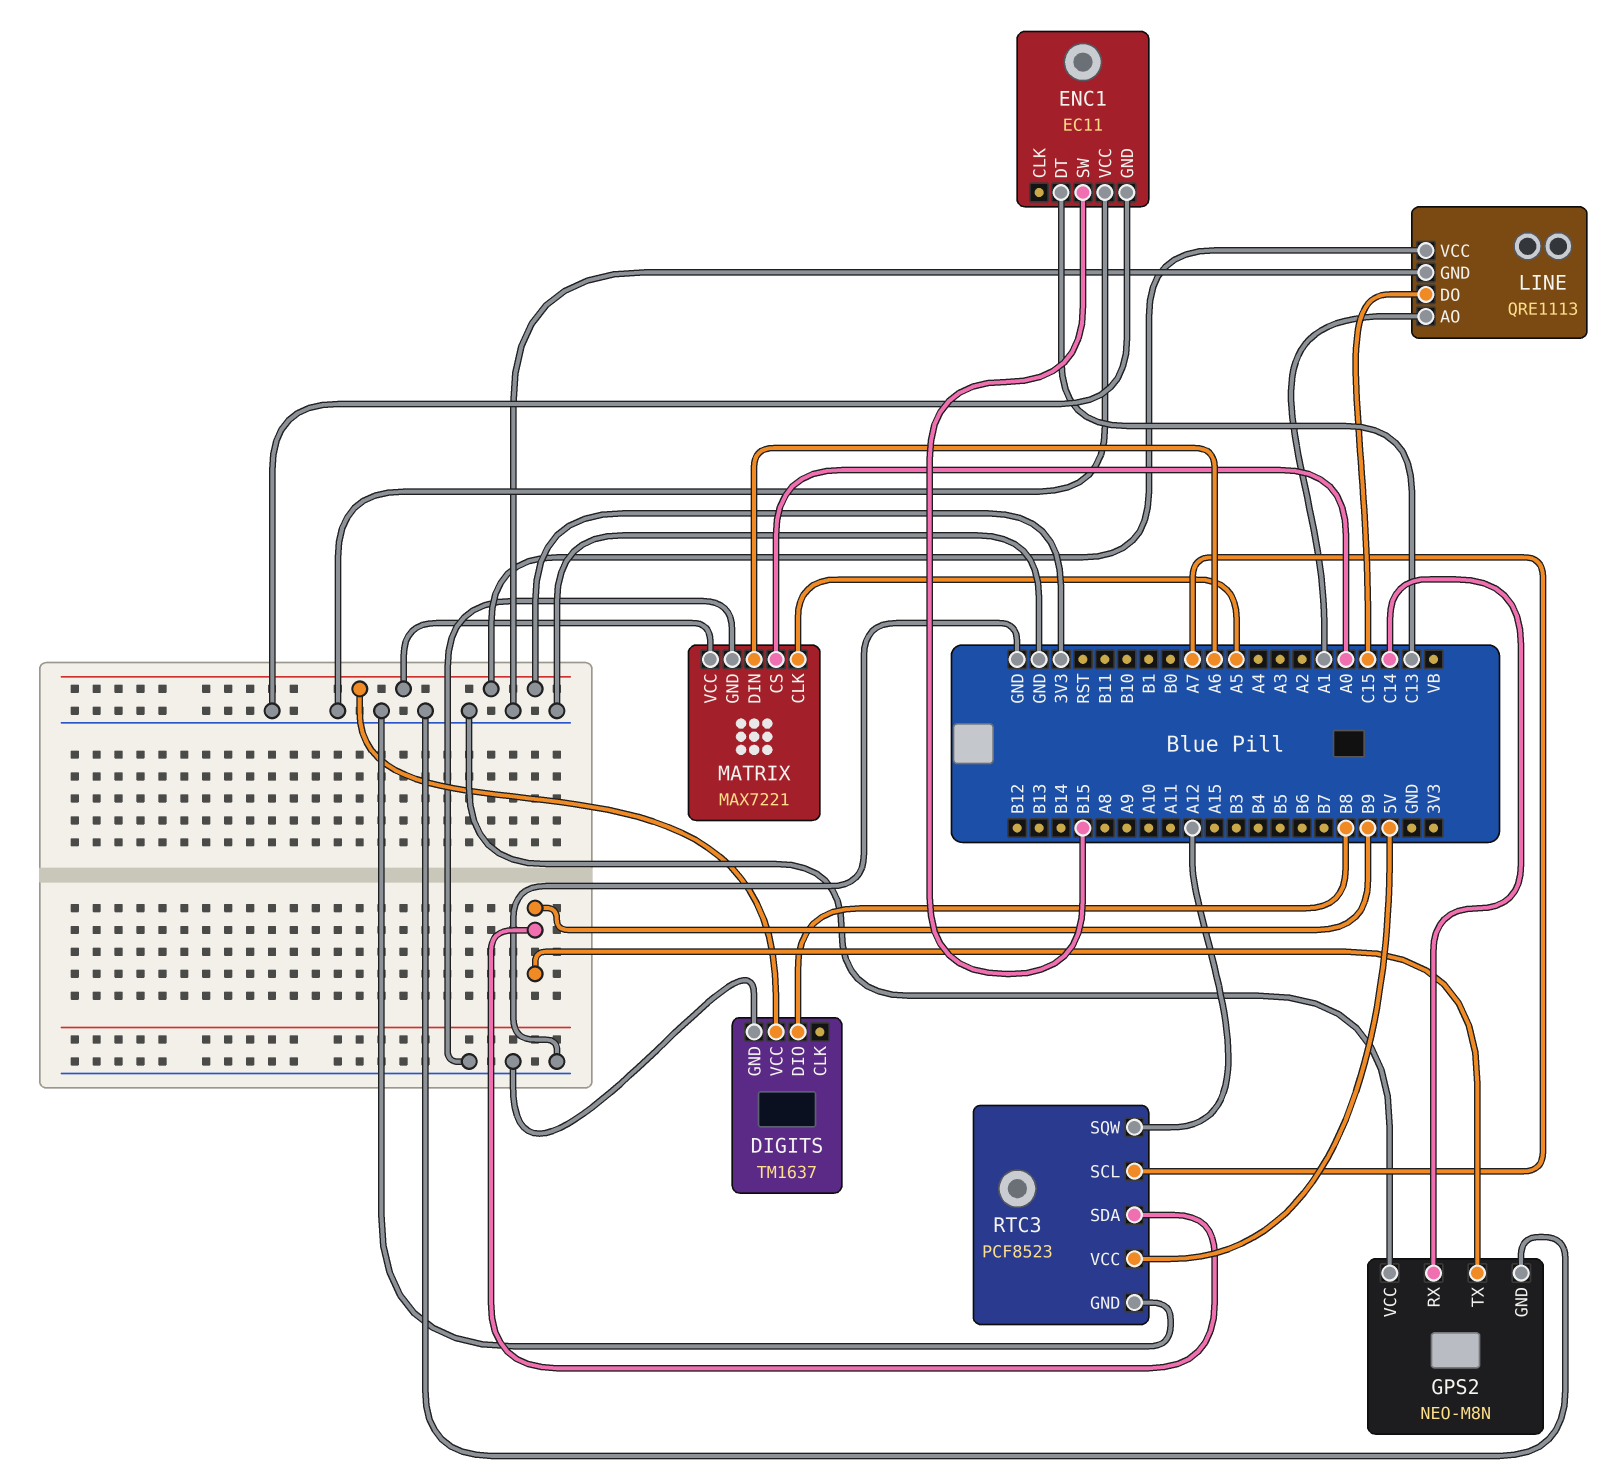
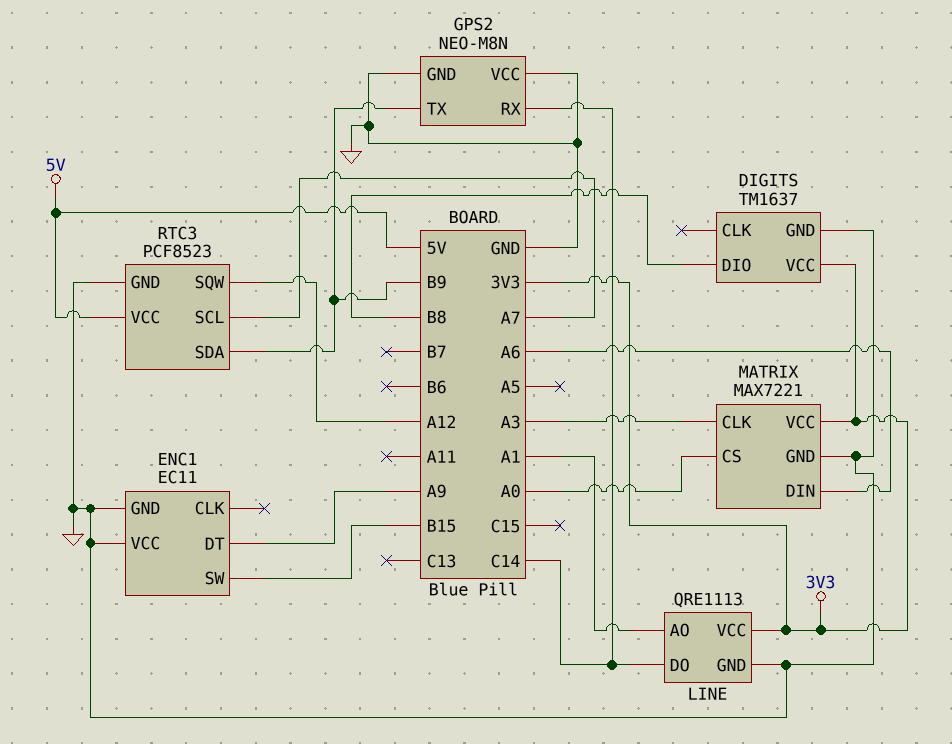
ENC1 pin DT: C13 -> A9
LINE pin DO: C15 -> C14
MATRIX pin CLK: A5 -> A3

